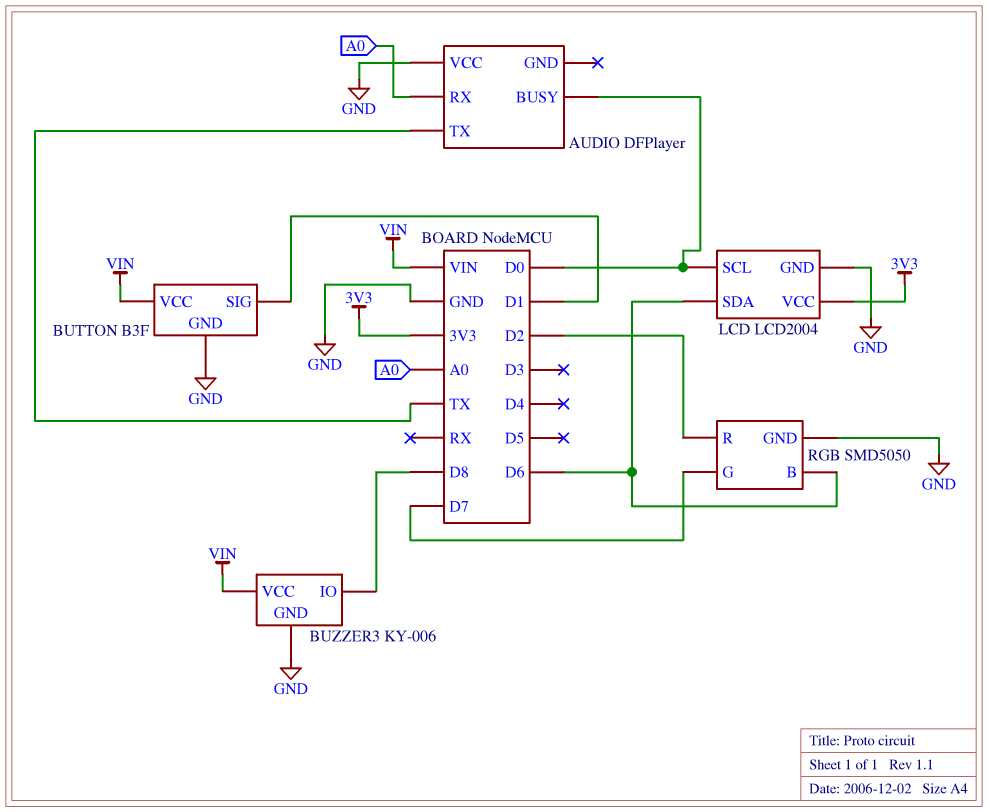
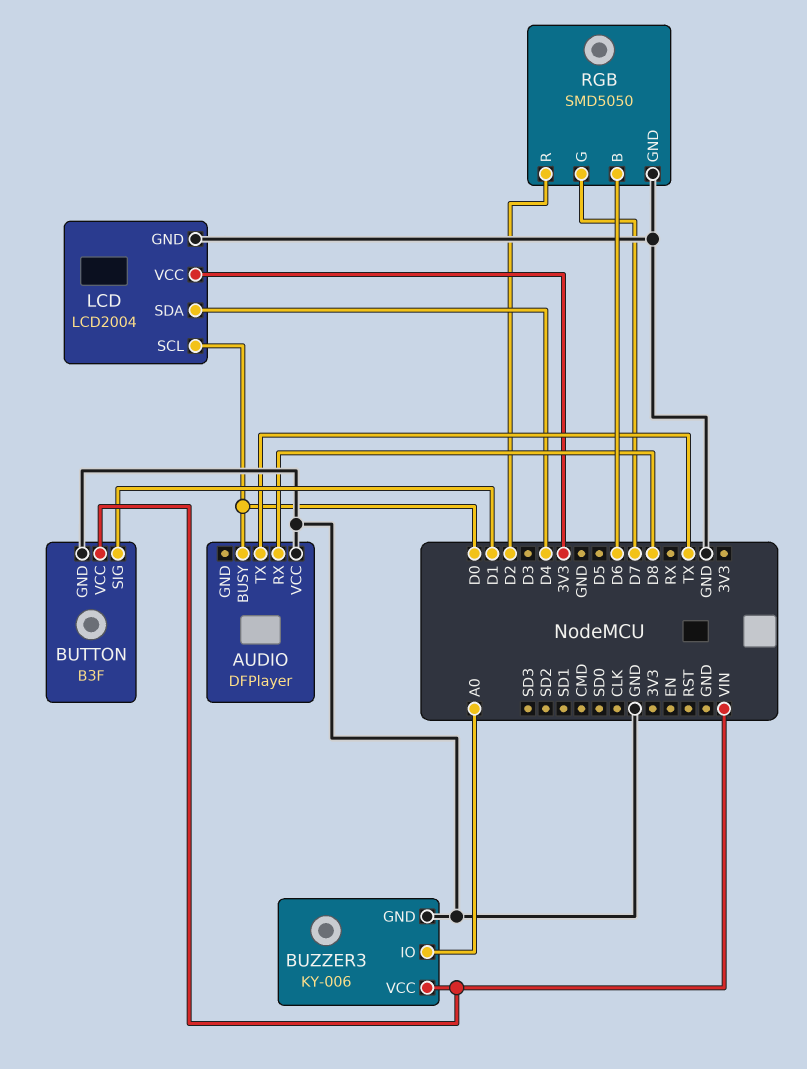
AUDIO pin RX: A0 -> D8
BUZZER3 pin IO: D8 -> A0
LCD pin SDA: D6 -> D4

